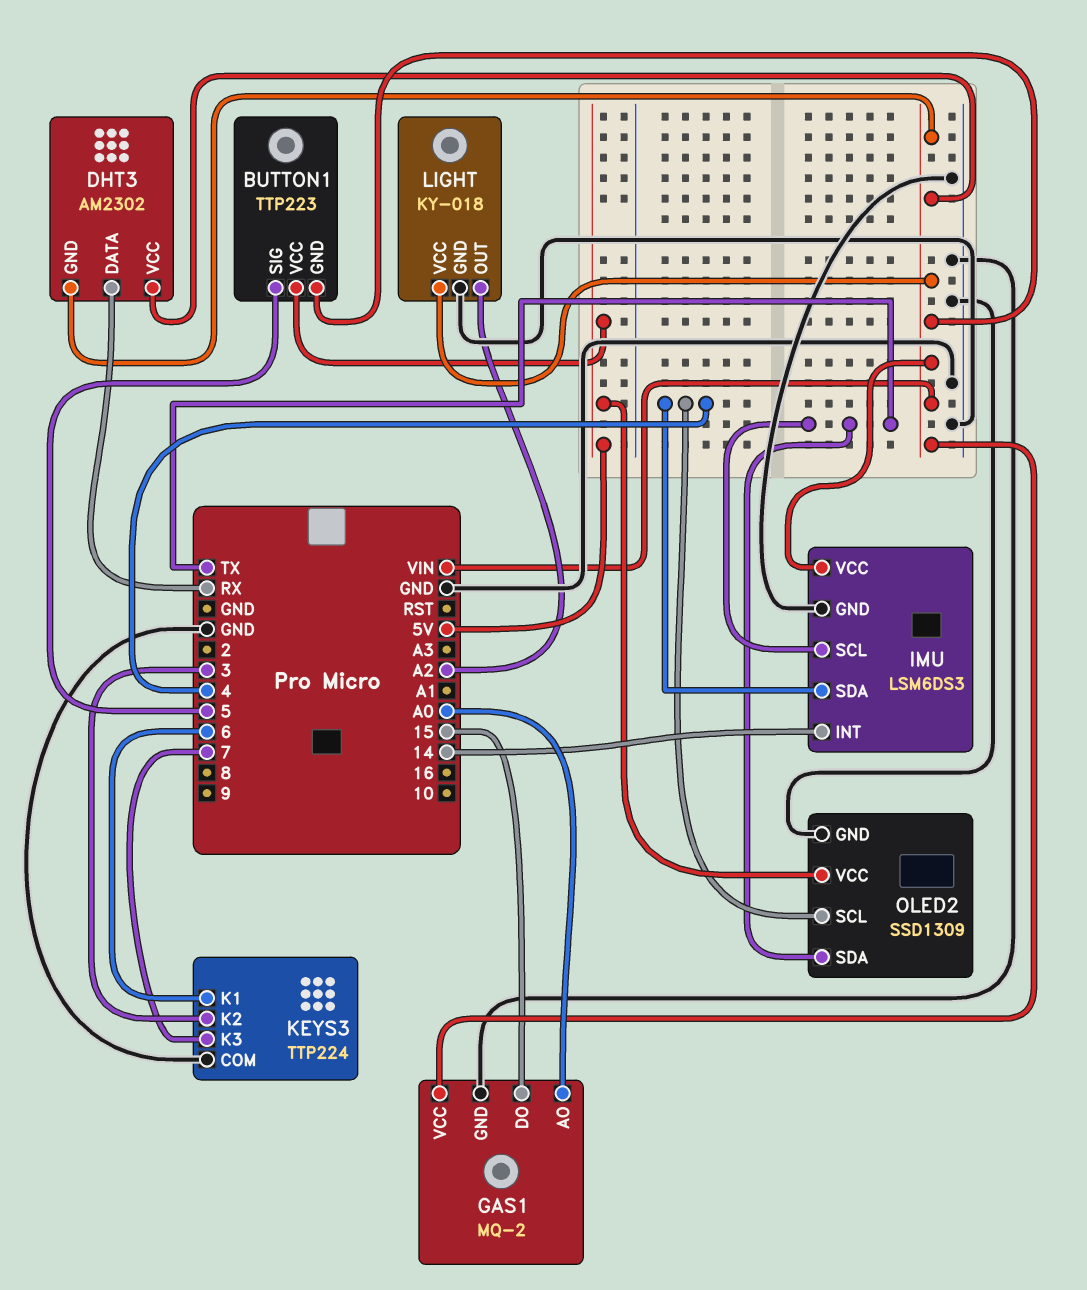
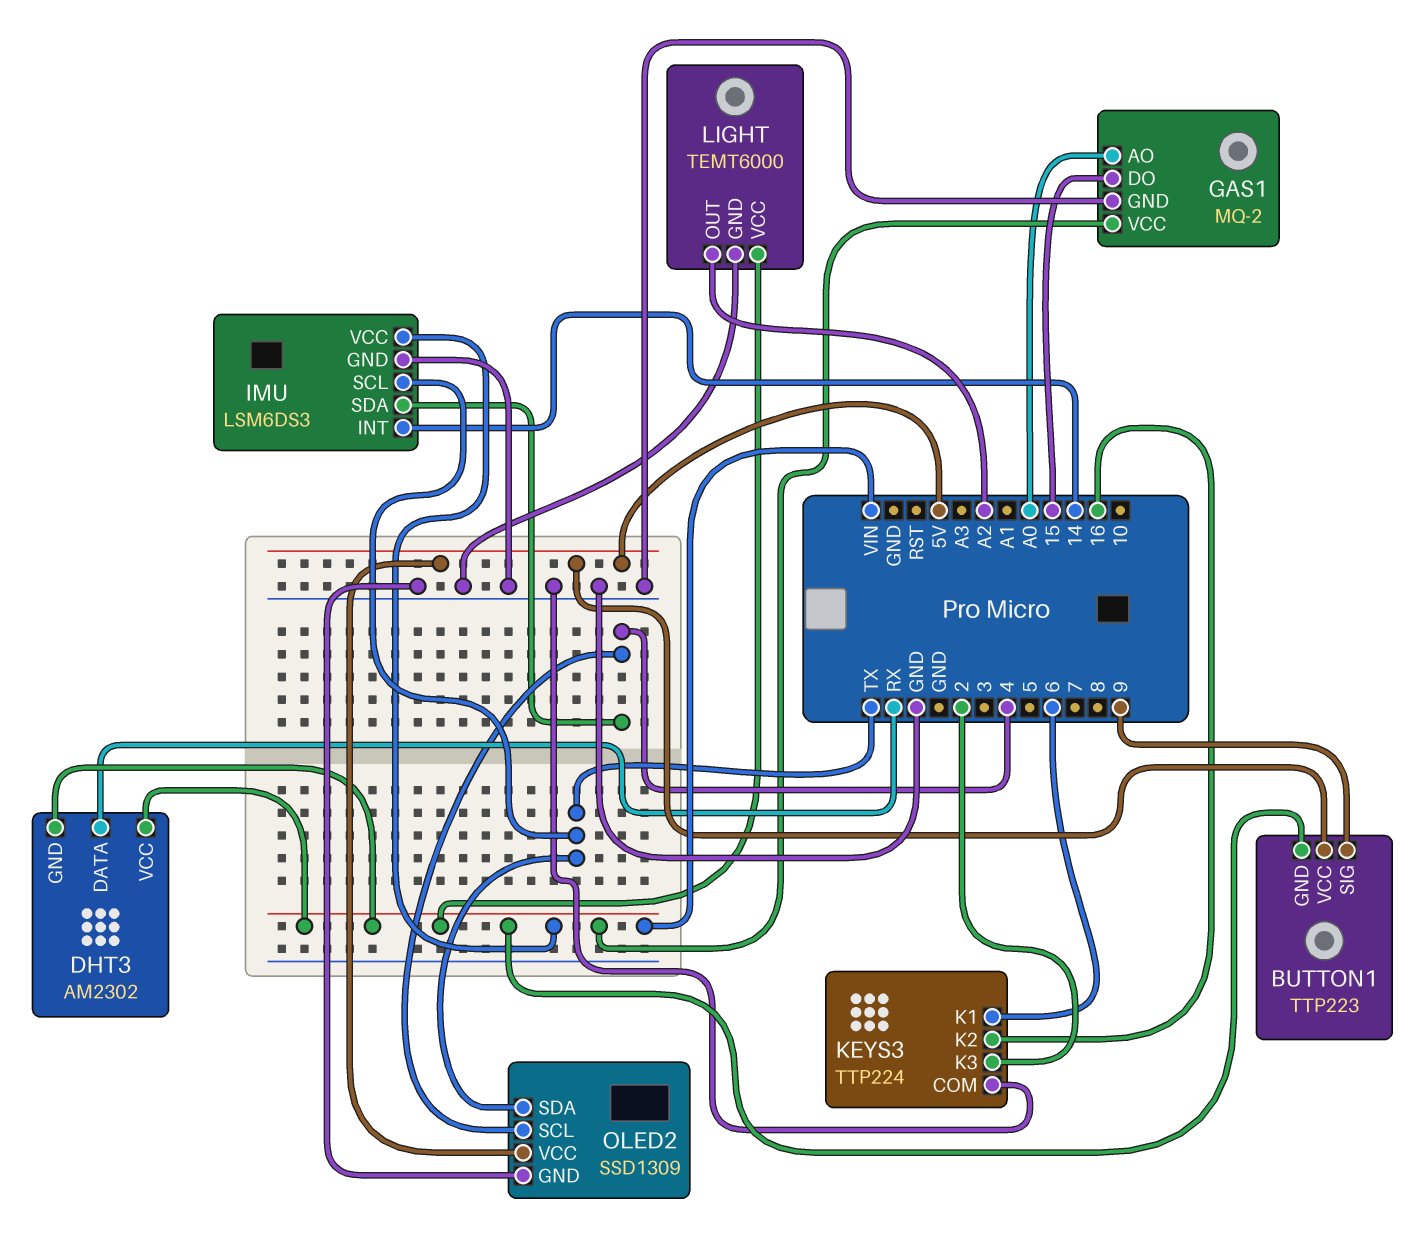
BUTTON1 pin SIG: 5 -> 9
KEYS3 pin K2: 3 -> 16
KEYS3 pin K3: 7 -> 2
LIGHT: KY-018 -> TEMT6000

